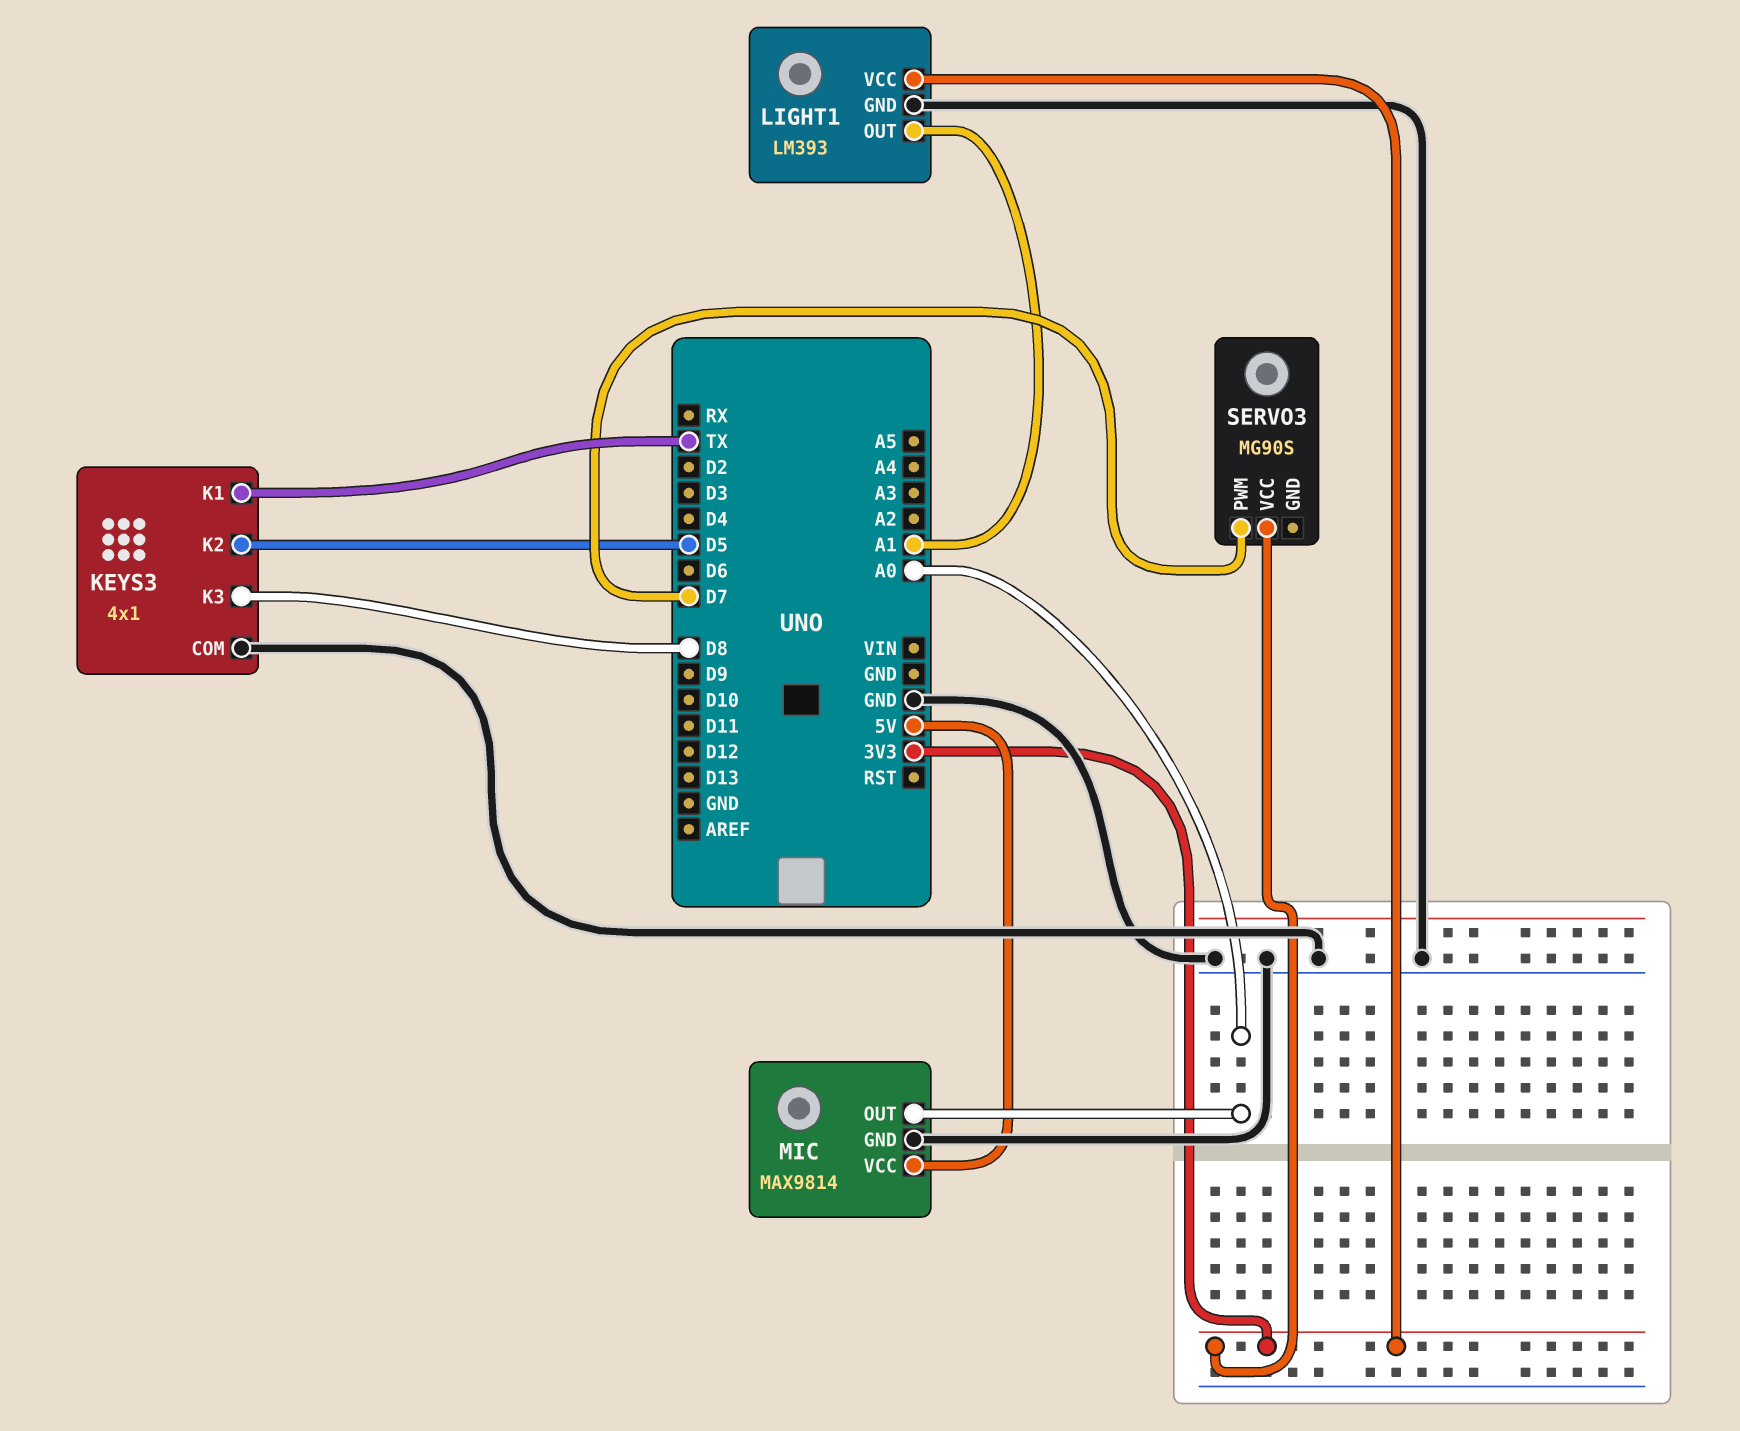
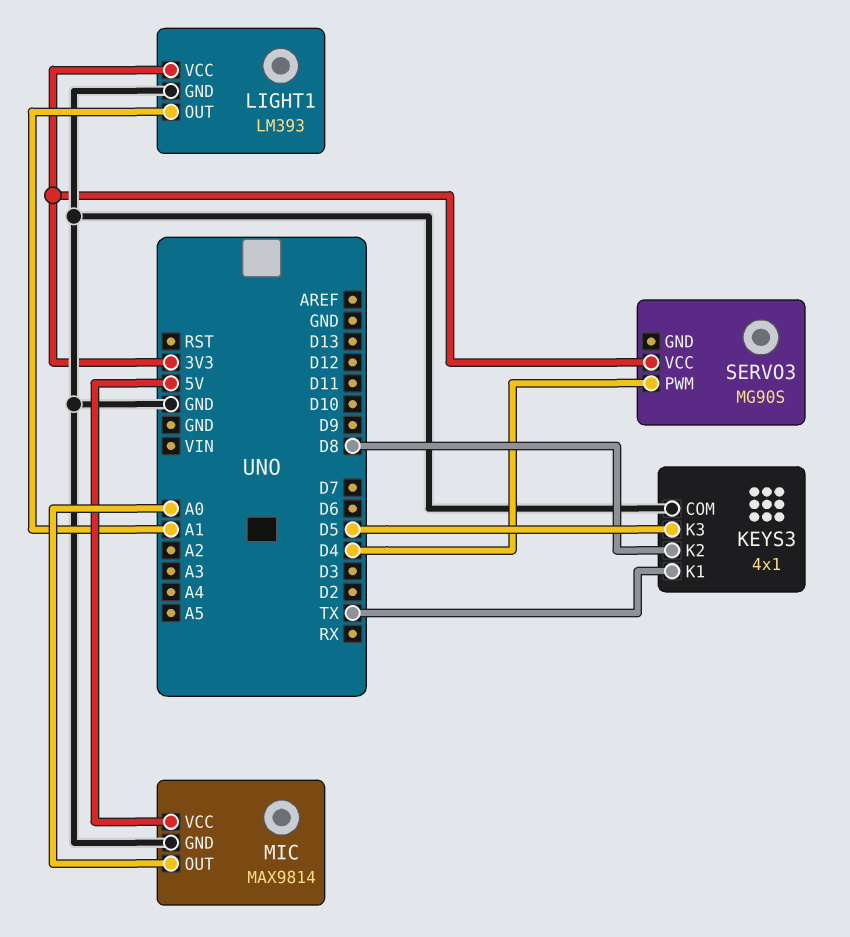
KEYS3 pin K2: D5 -> D8
KEYS3 pin K3: D8 -> D5
SERVO3 pin PWM: D7 -> D4

